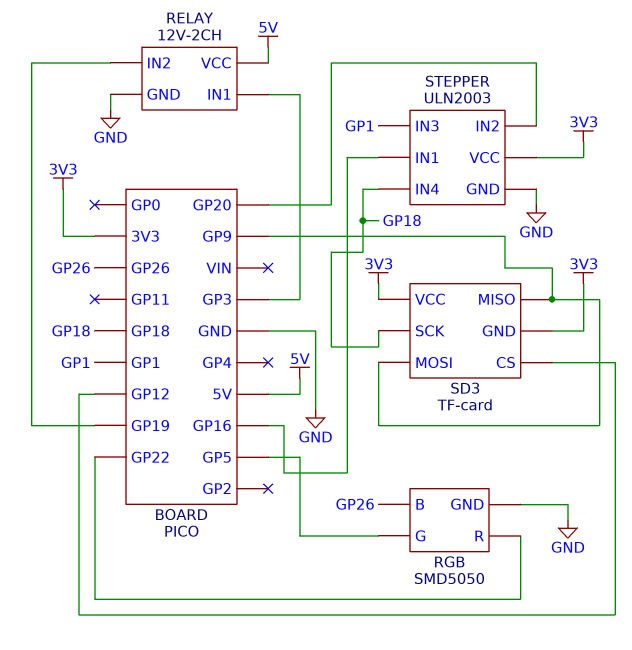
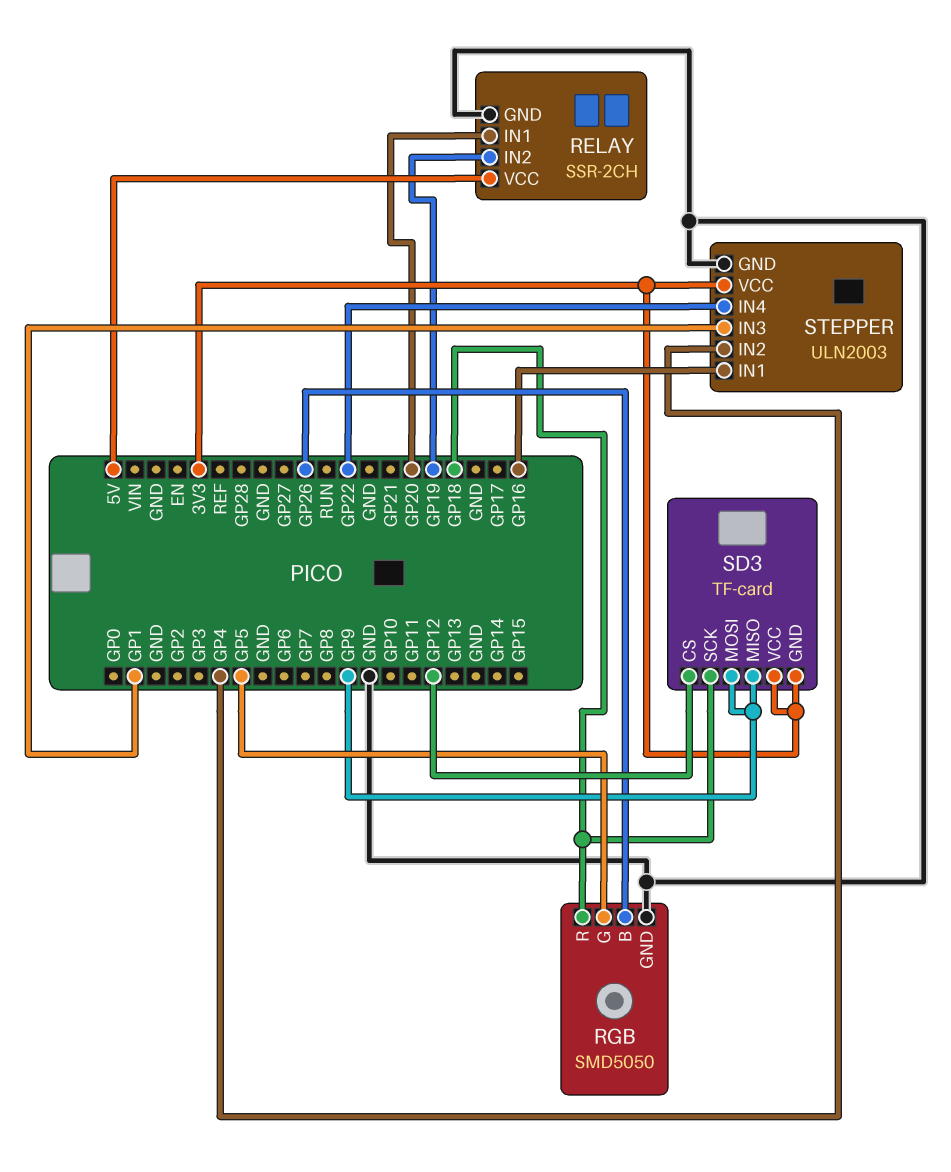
RELAY: 12V-2CH -> SSR-2CH
RELAY pin IN1: GP3 -> GP20
RGB pin R: GP22 -> GP18
STEPPER pin IN2: GP20 -> GP4
STEPPER pin IN4: GP18 -> GP22

